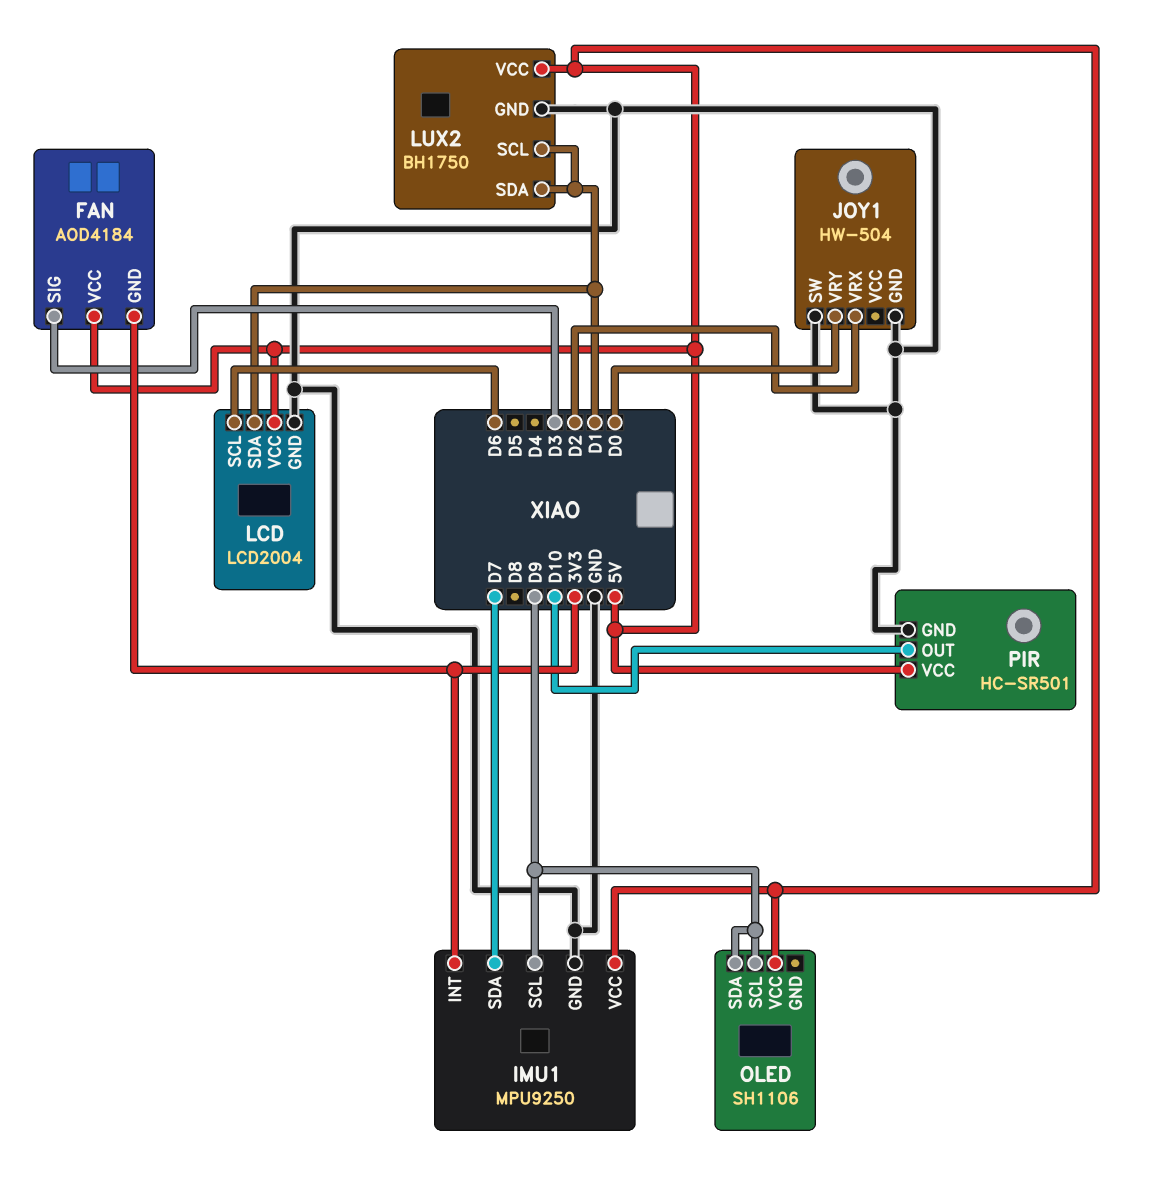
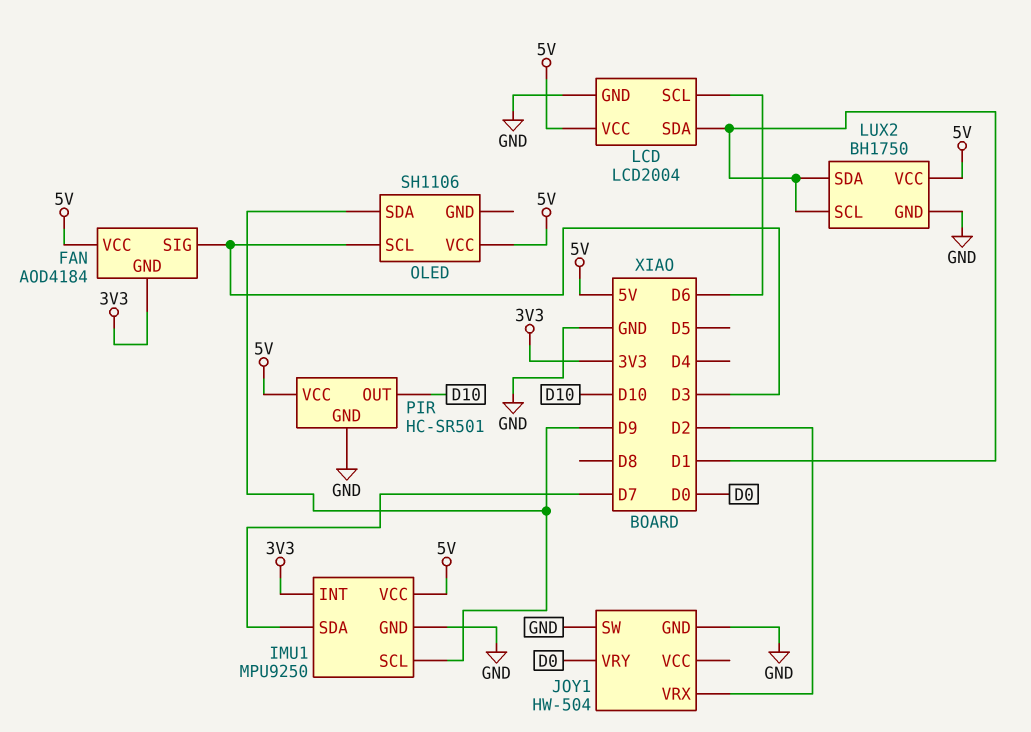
OLED pin SCL: D9 -> D3

